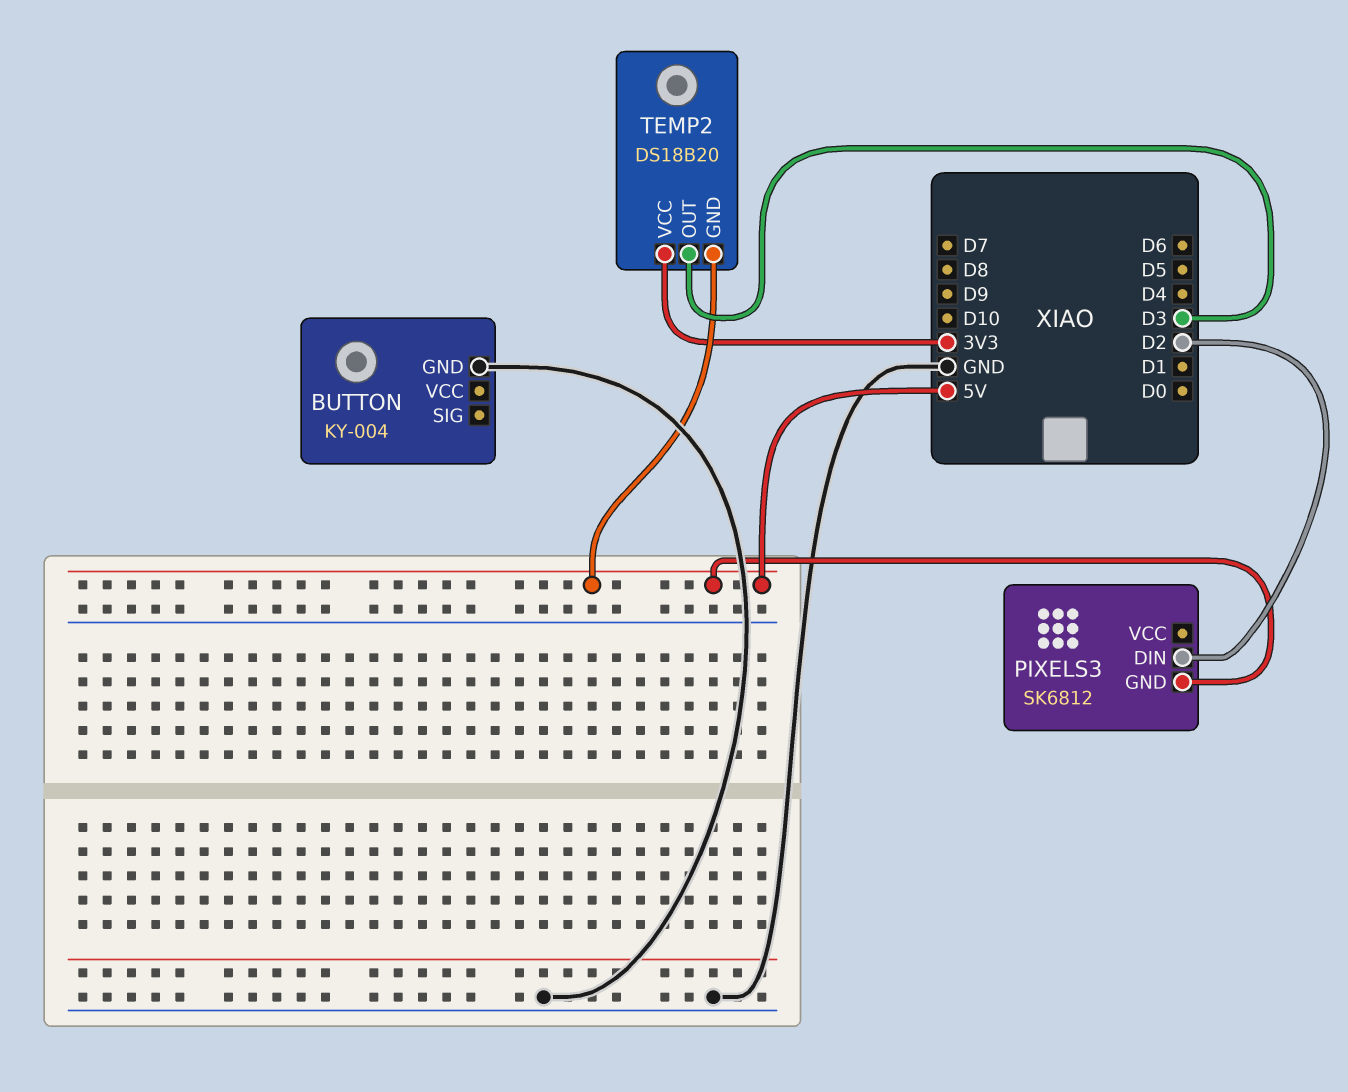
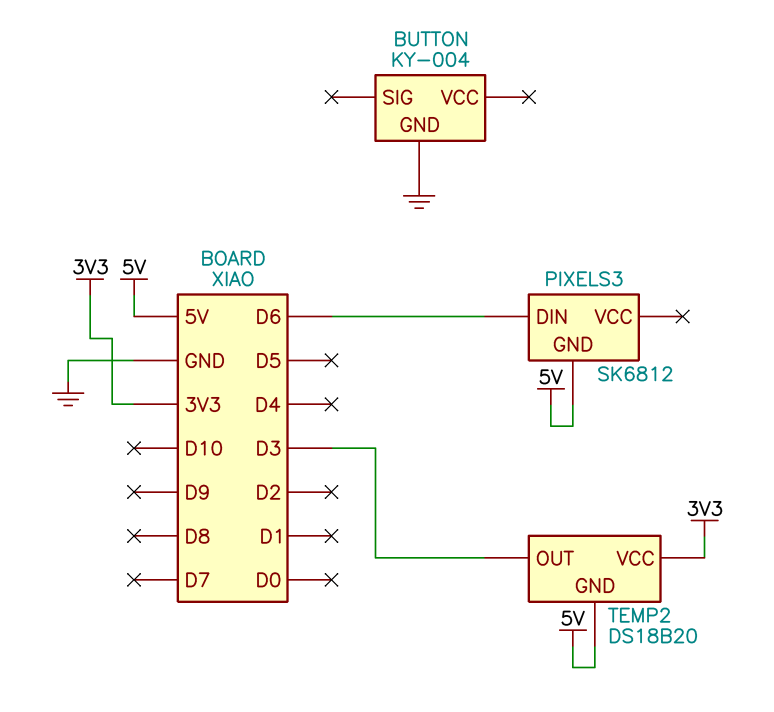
PIXELS3 pin DIN: D2 -> D6

